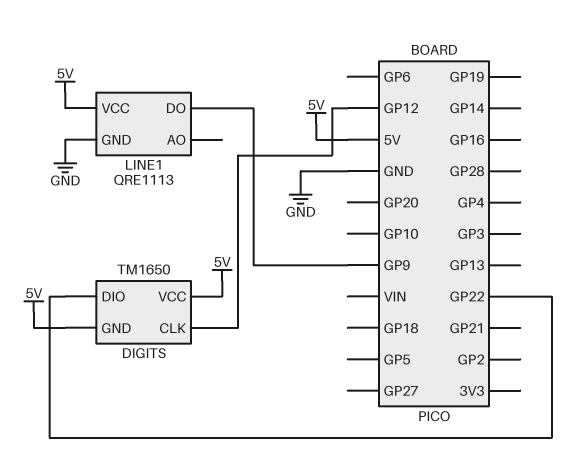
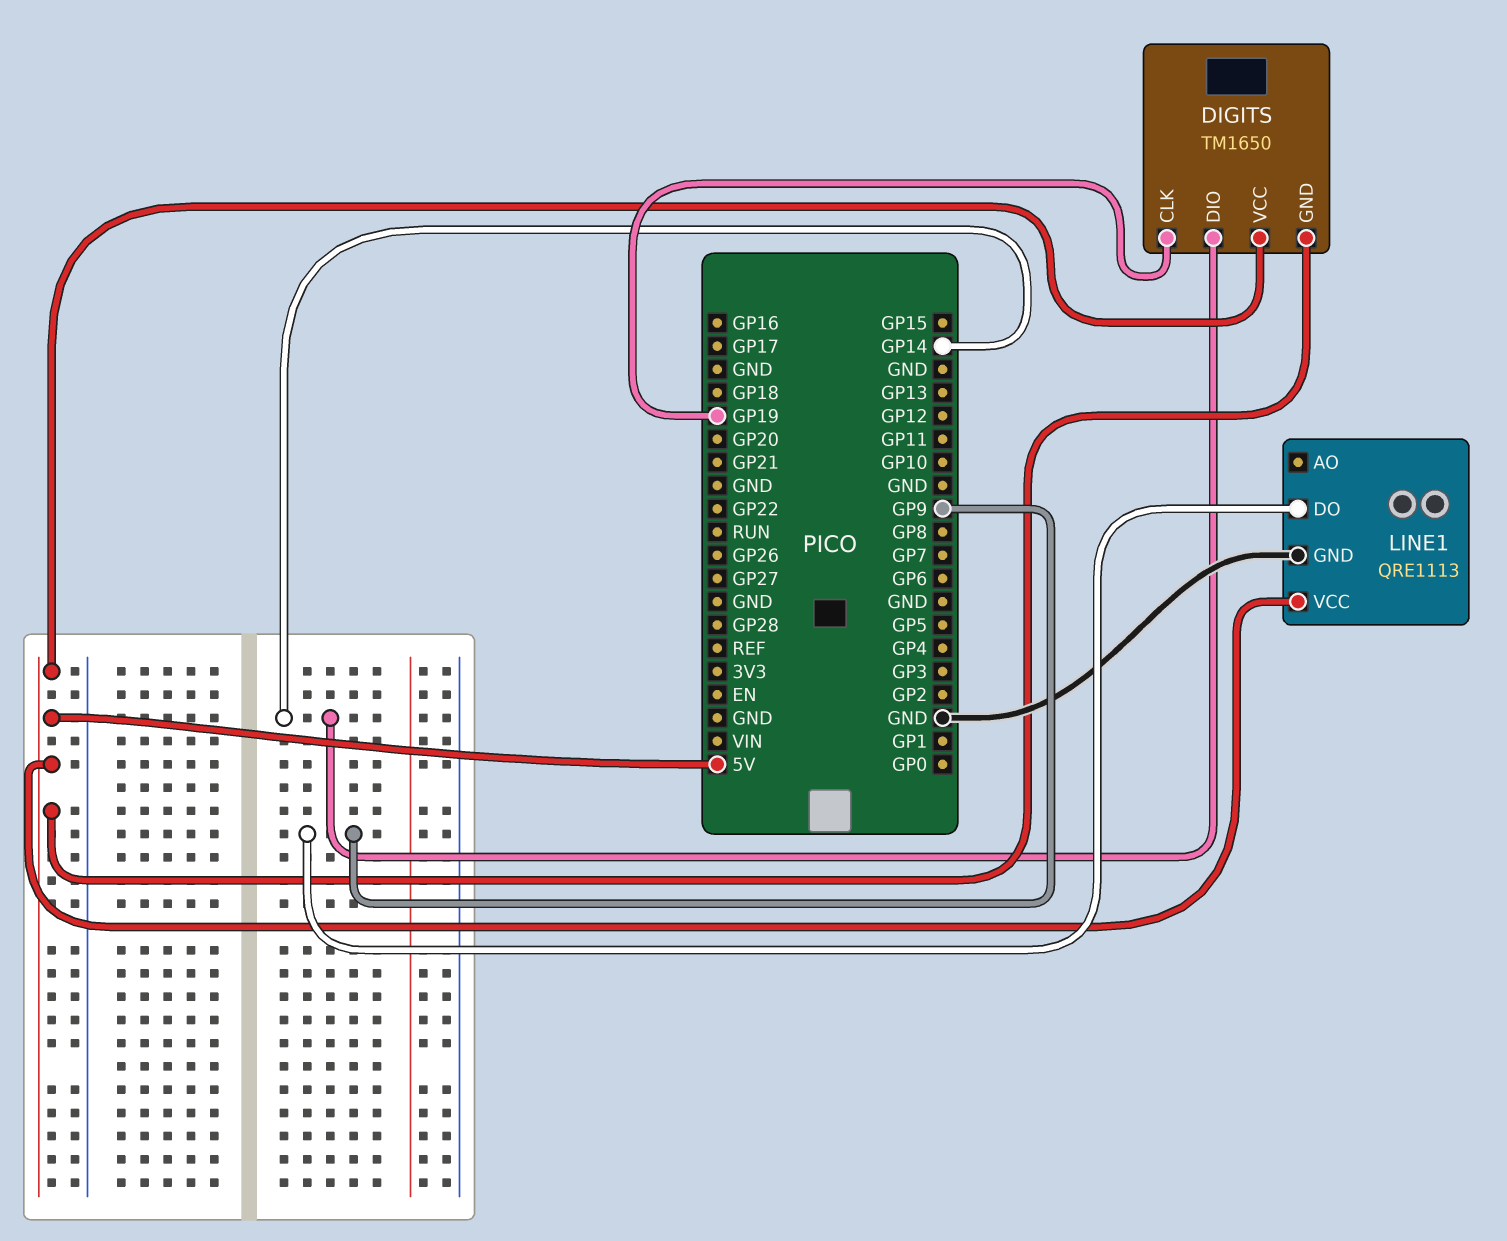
DIGITS pin CLK: GP12 -> GP19
DIGITS pin DIO: GP22 -> GP14

